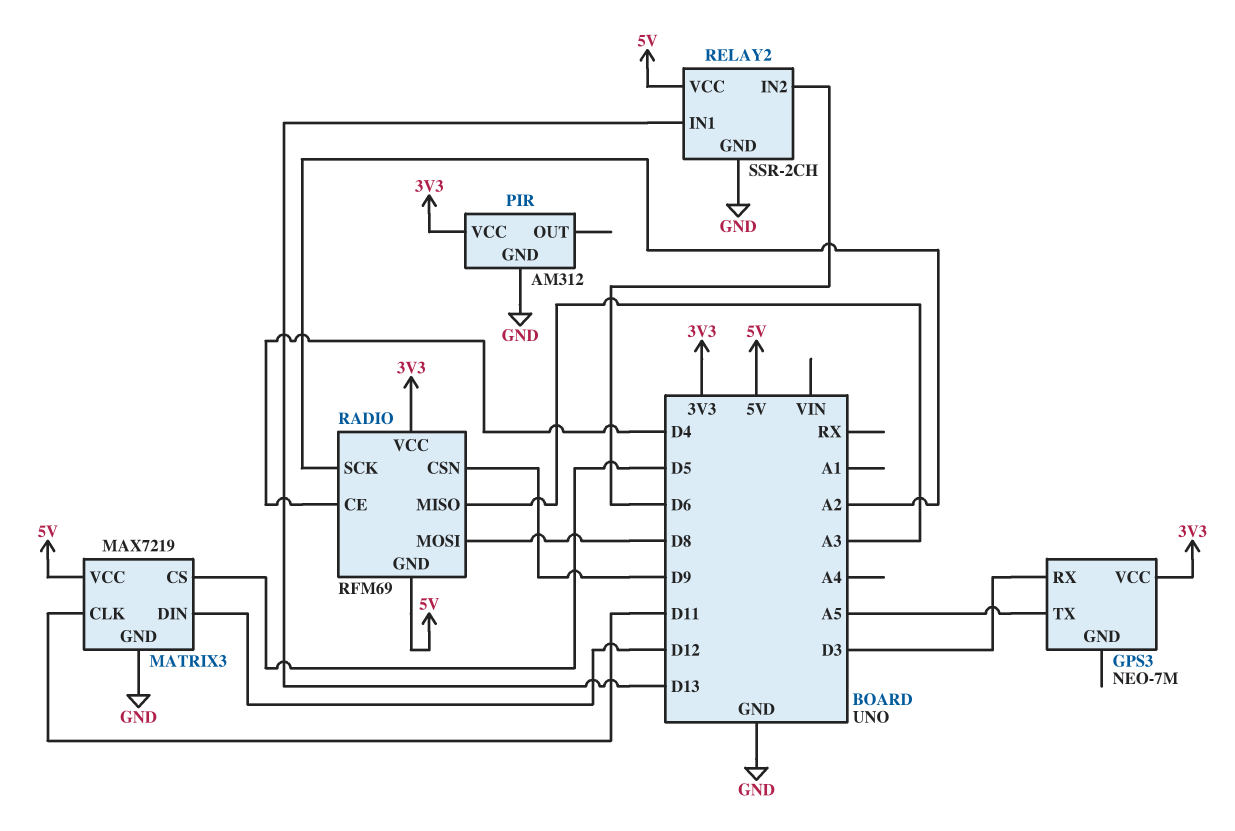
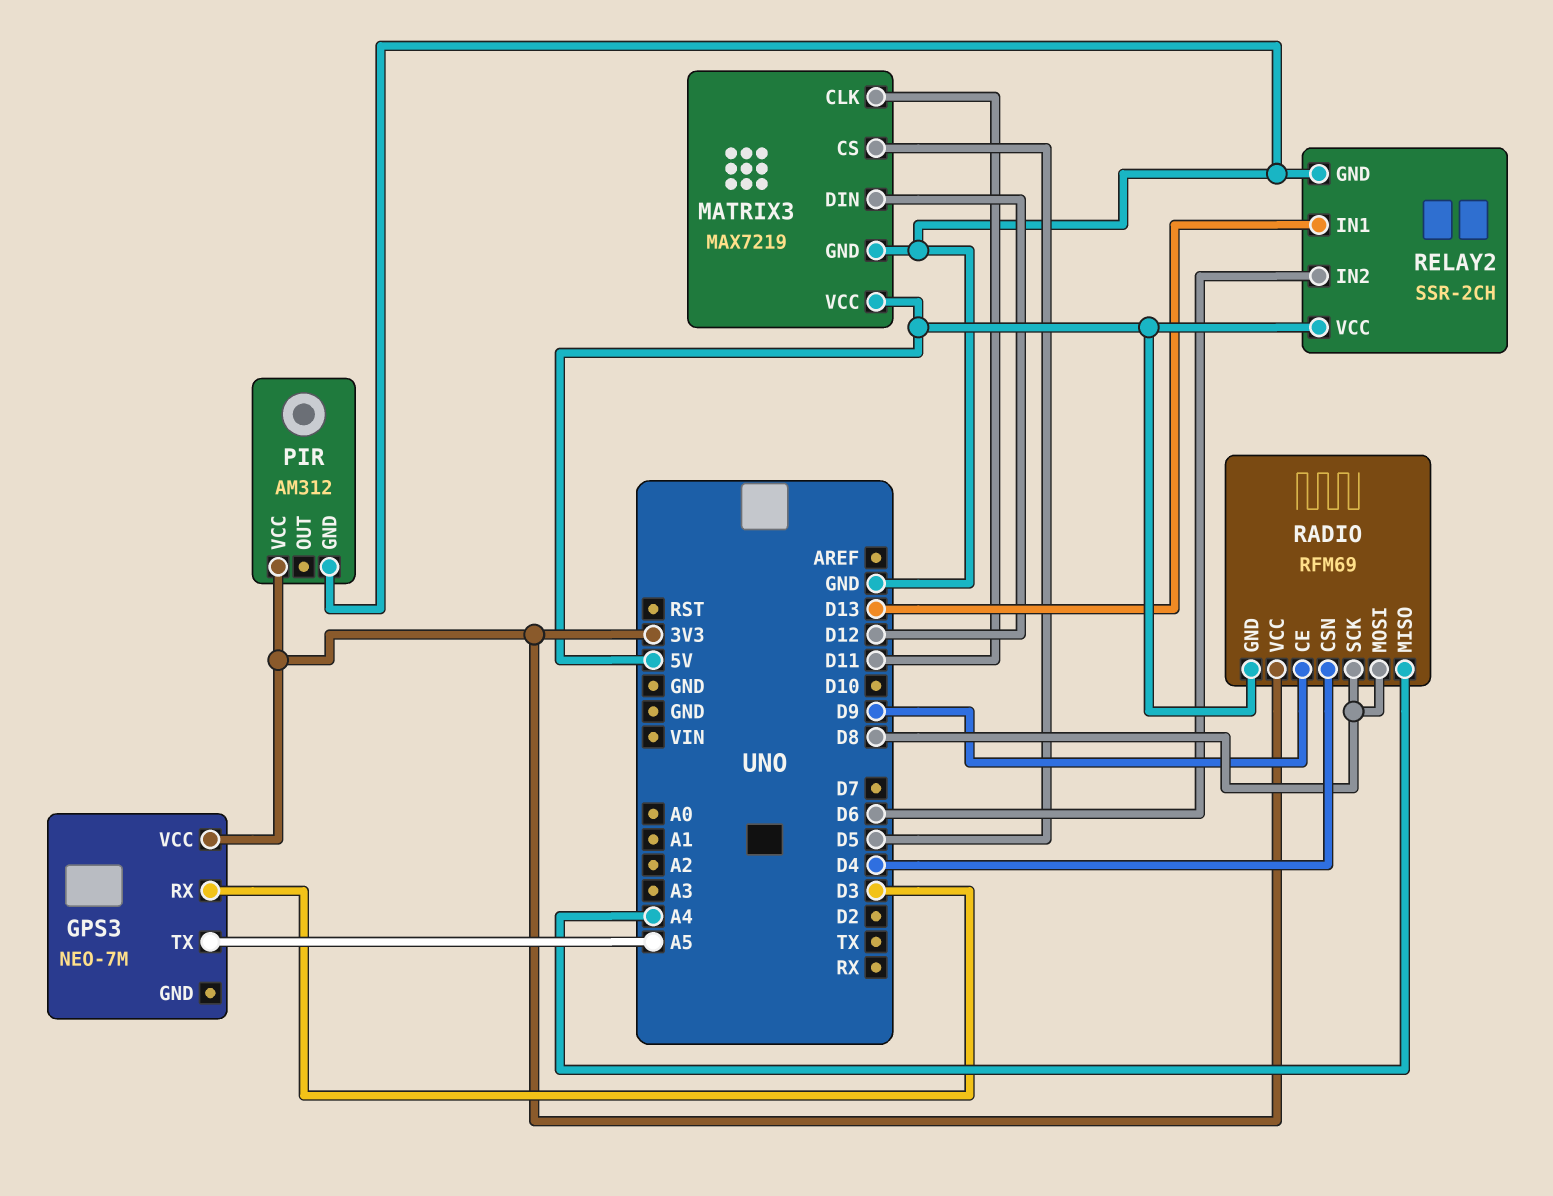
RADIO pin CE: D4 -> D9
RADIO pin CSN: D9 -> D4
RADIO pin MISO: A3 -> A4
RADIO pin SCK: A2 -> D8

